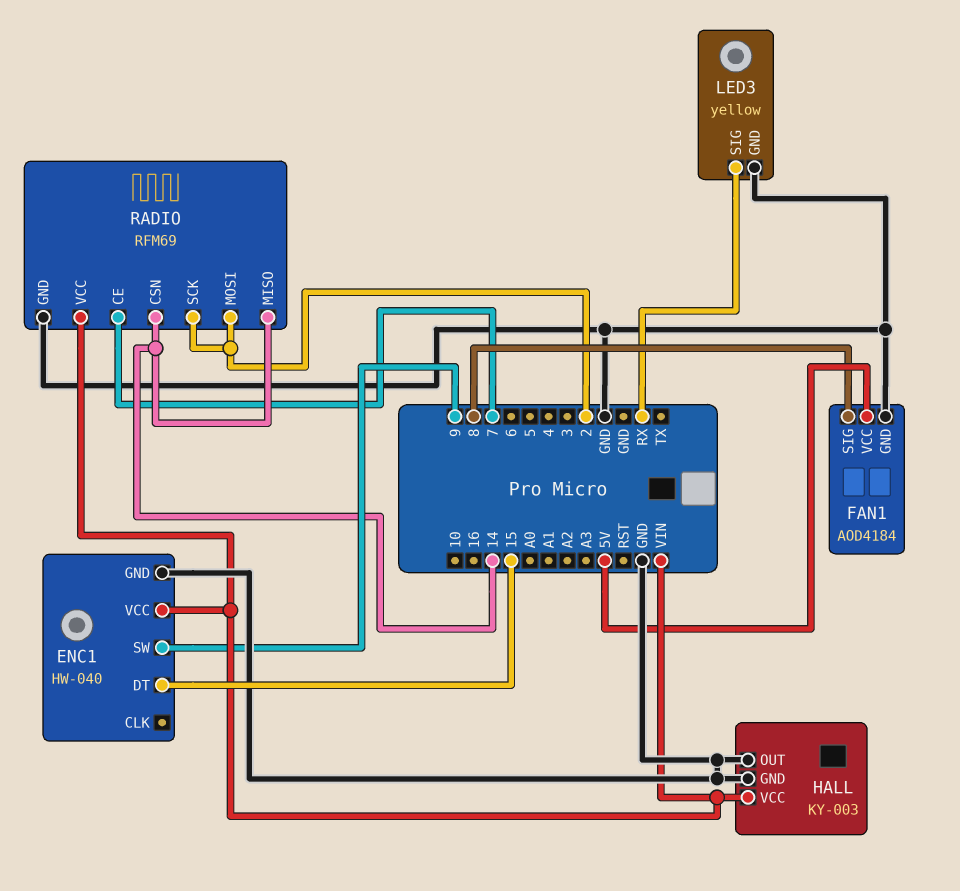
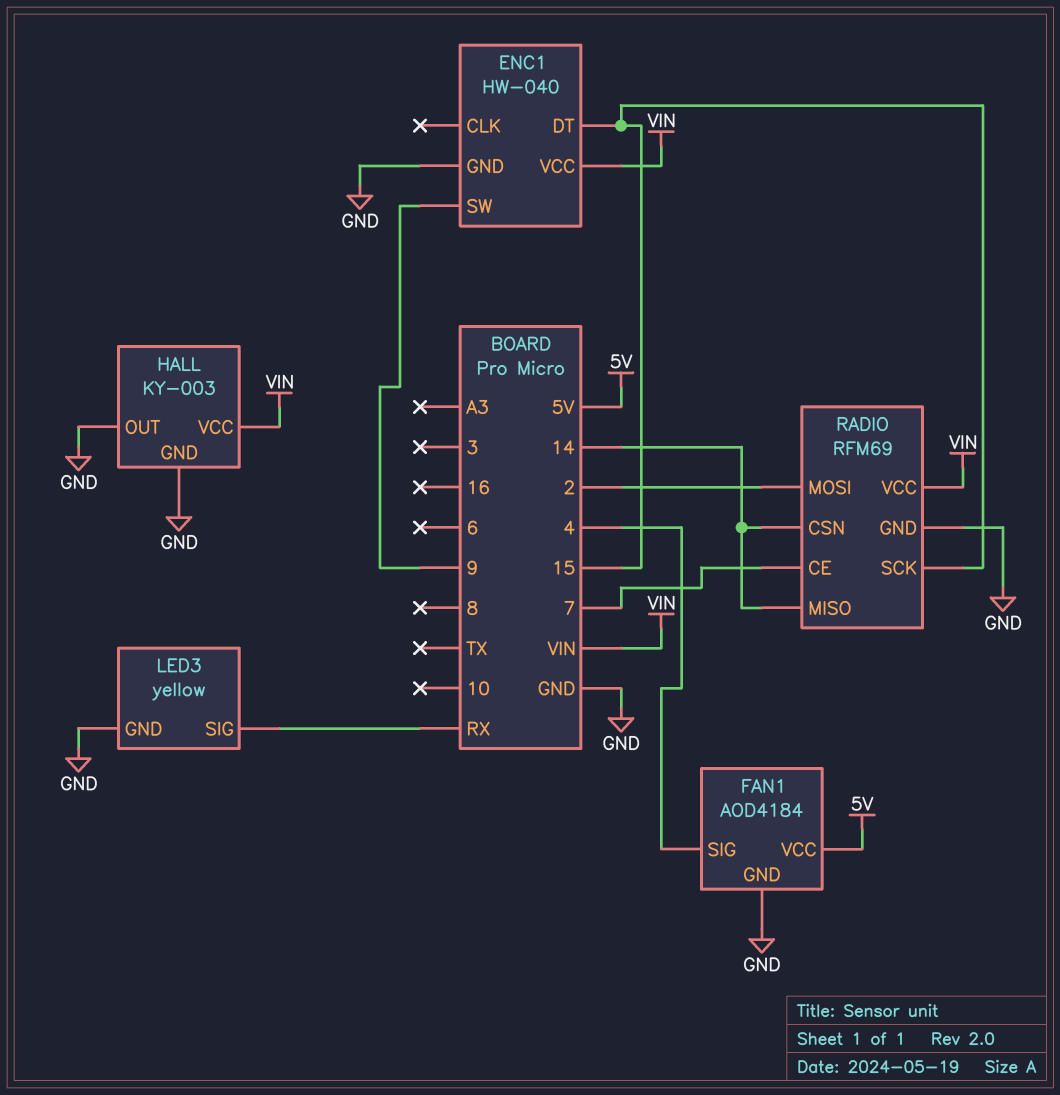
FAN1 pin SIG: 8 -> 4
RADIO pin SCK: 2 -> 15

